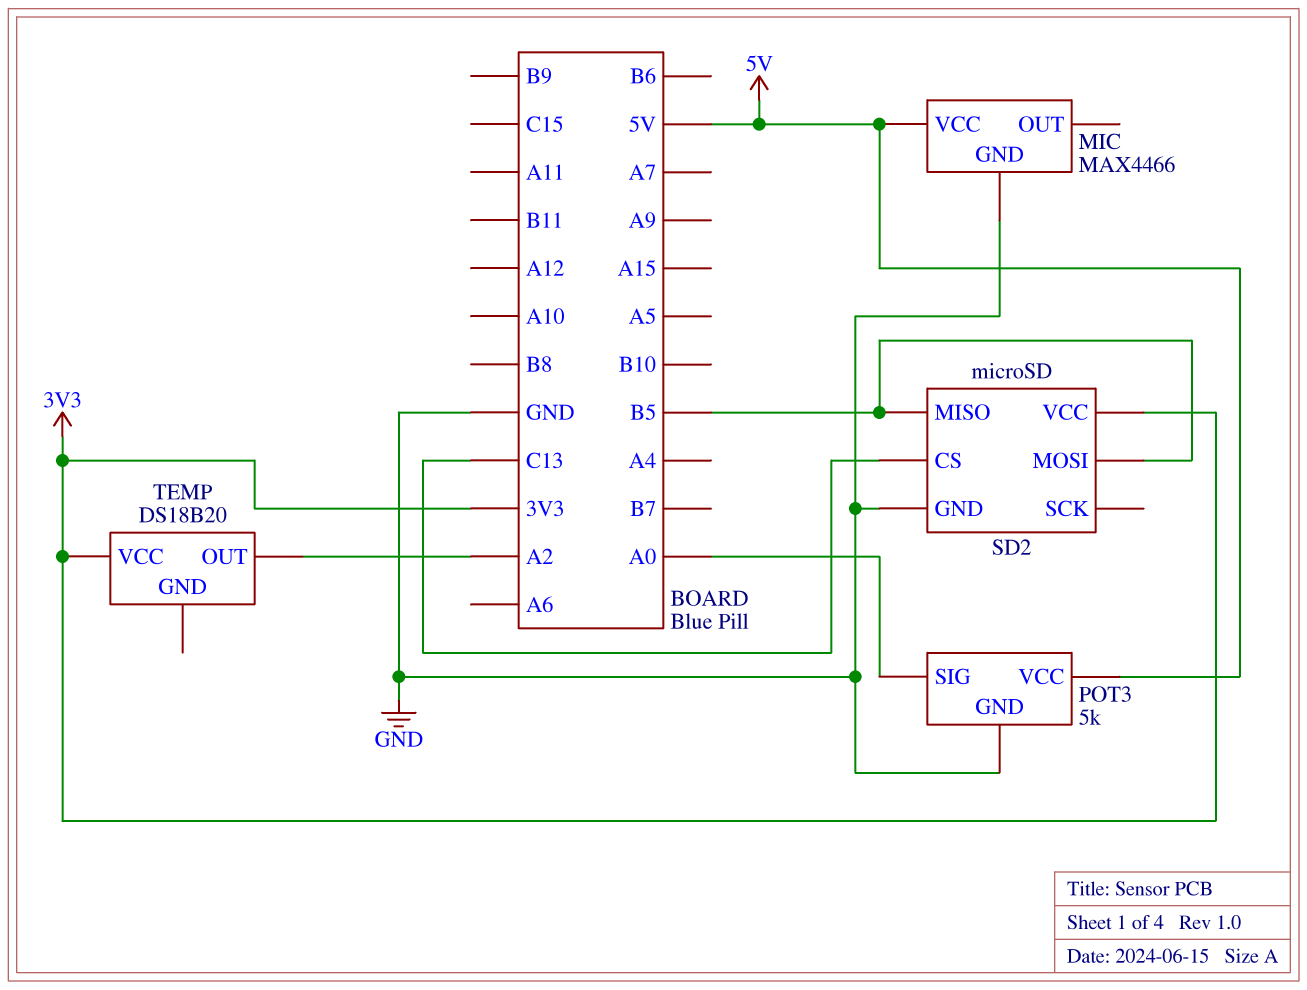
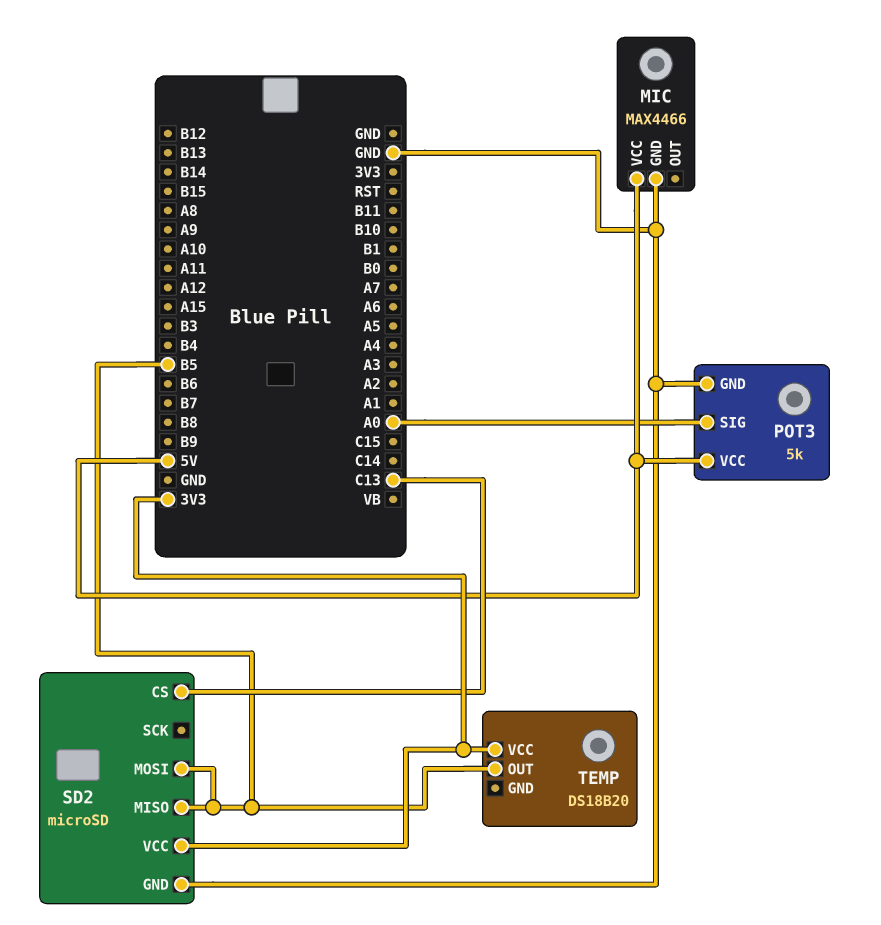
TEMP pin OUT: A2 -> B5

